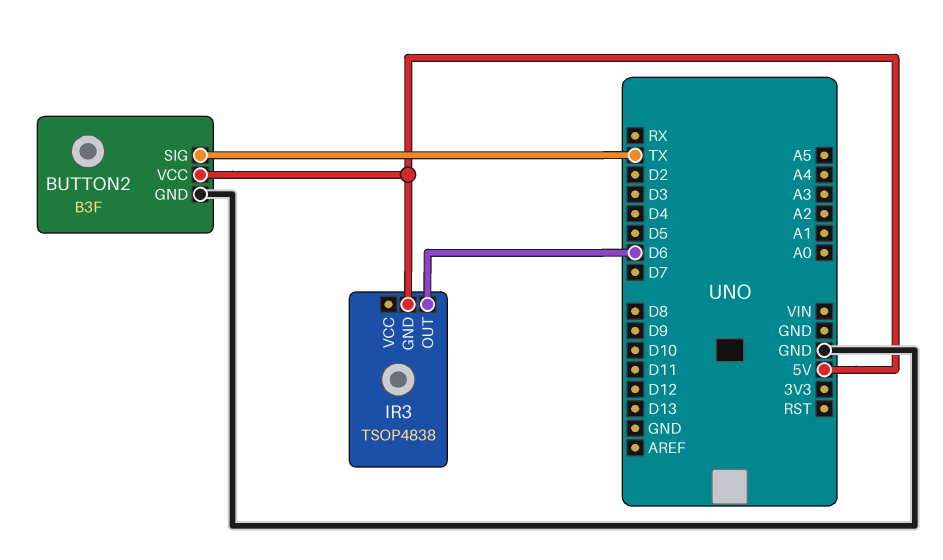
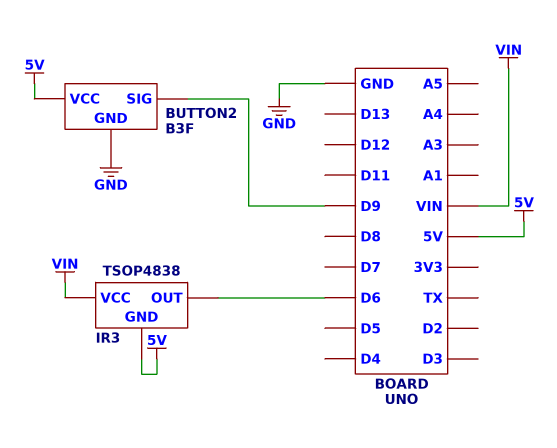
BUTTON2 pin SIG: TX -> D9
IR3 pin VCC: none -> VIN

